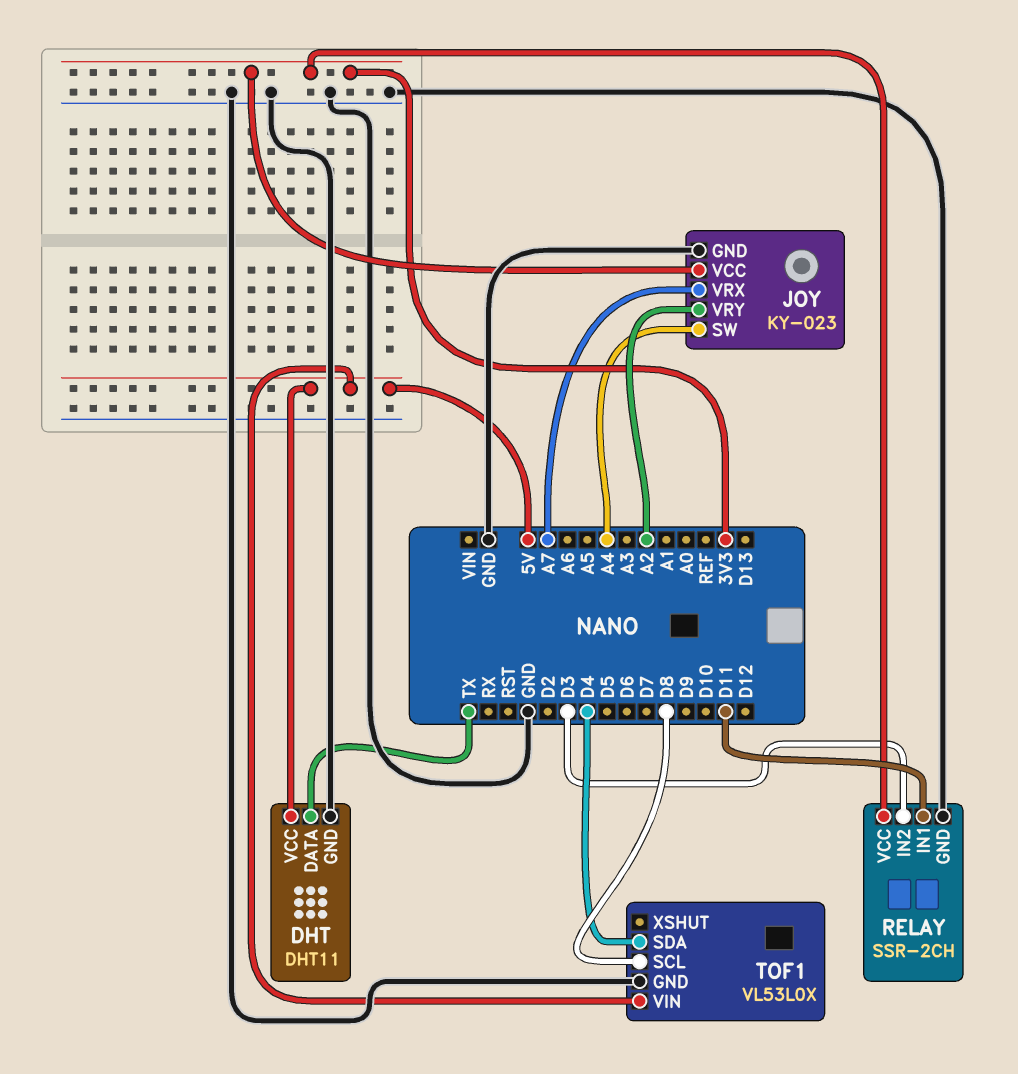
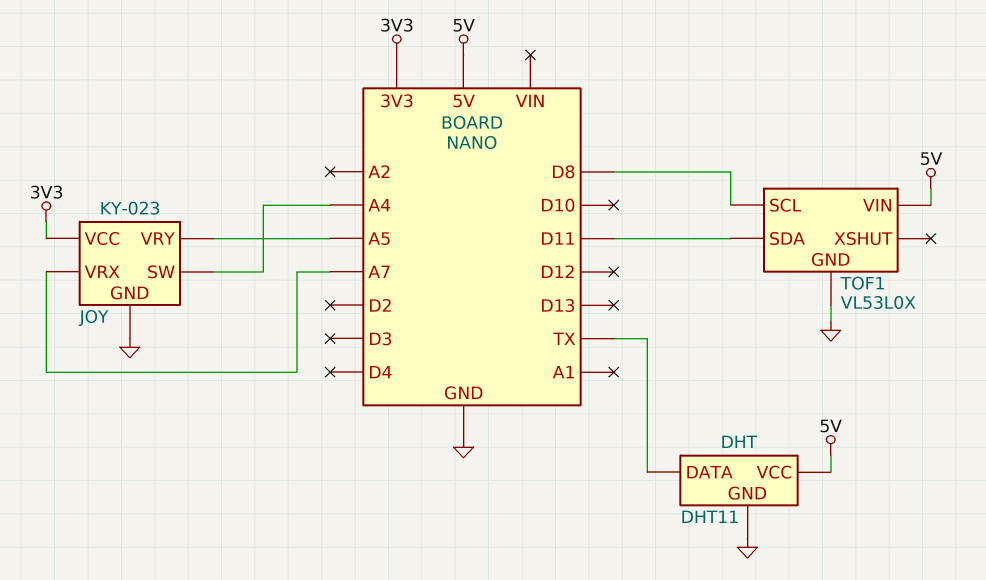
JOY pin VRY: A2 -> A5
RELAY: SSR-2CH -> none
RELAY pin GND: GND -> none
RELAY pin IN1: D11 -> none
RELAY pin IN2: D3 -> none
RELAY pin VCC: 3V3 -> none
TOF1 pin SDA: D4 -> D11

